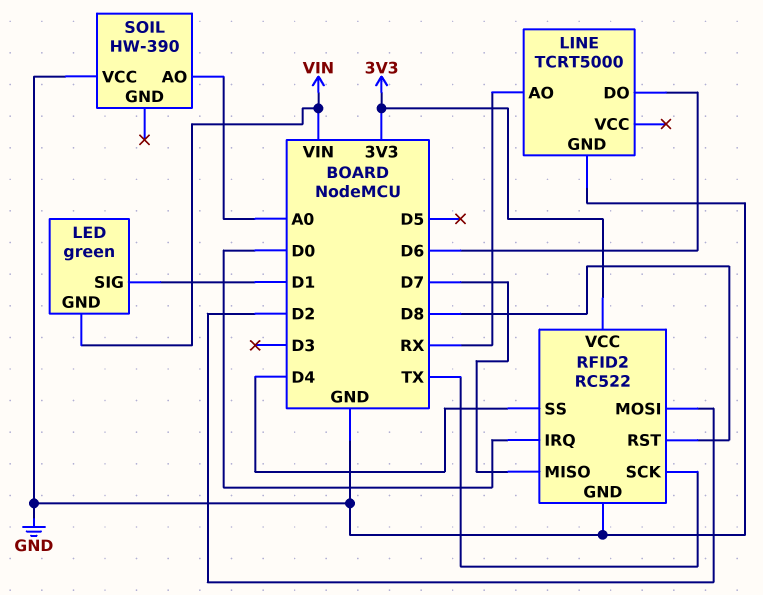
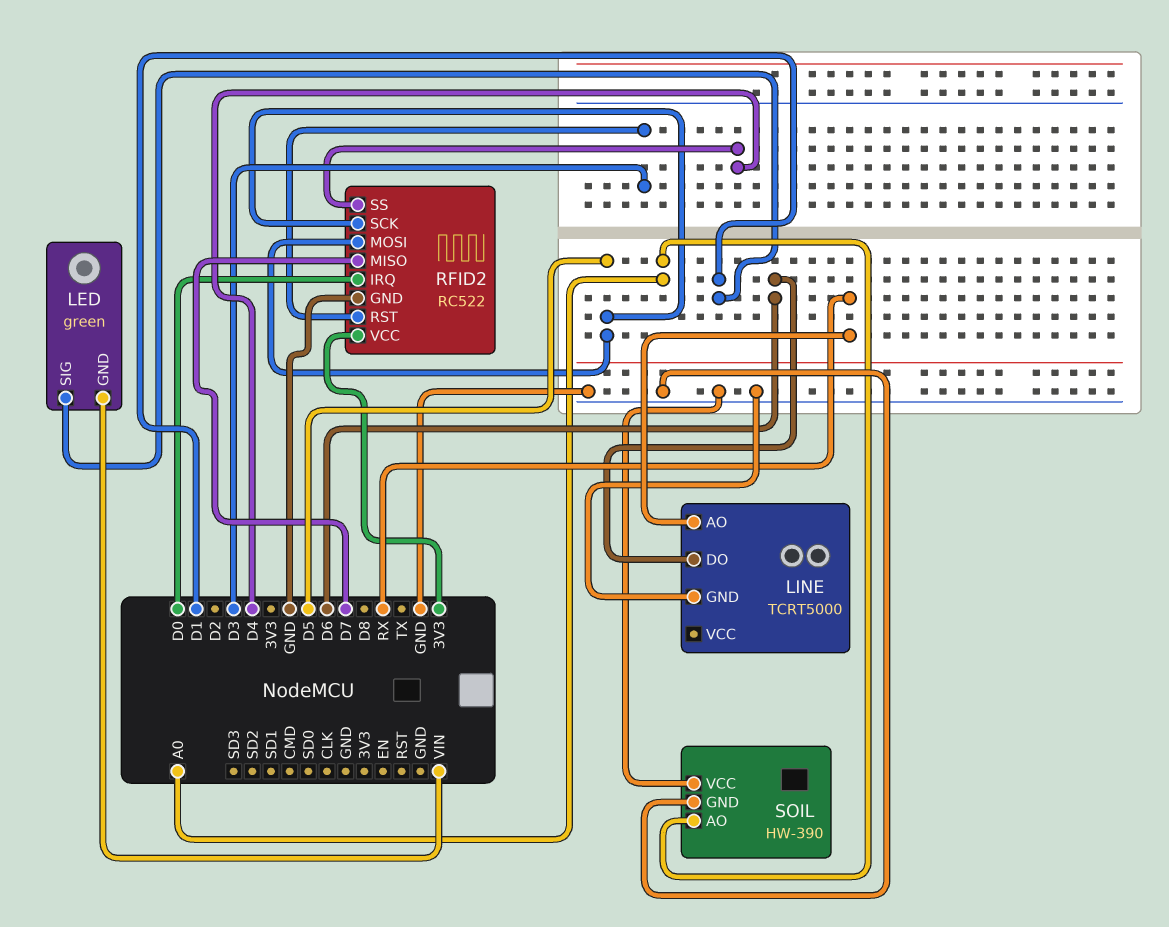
RFID2 pin MOSI: D2 -> D5
RFID2 pin RST: D8 -> D3
RFID2 pin SCK: TX -> D5
SOIL pin GND: none -> GND

